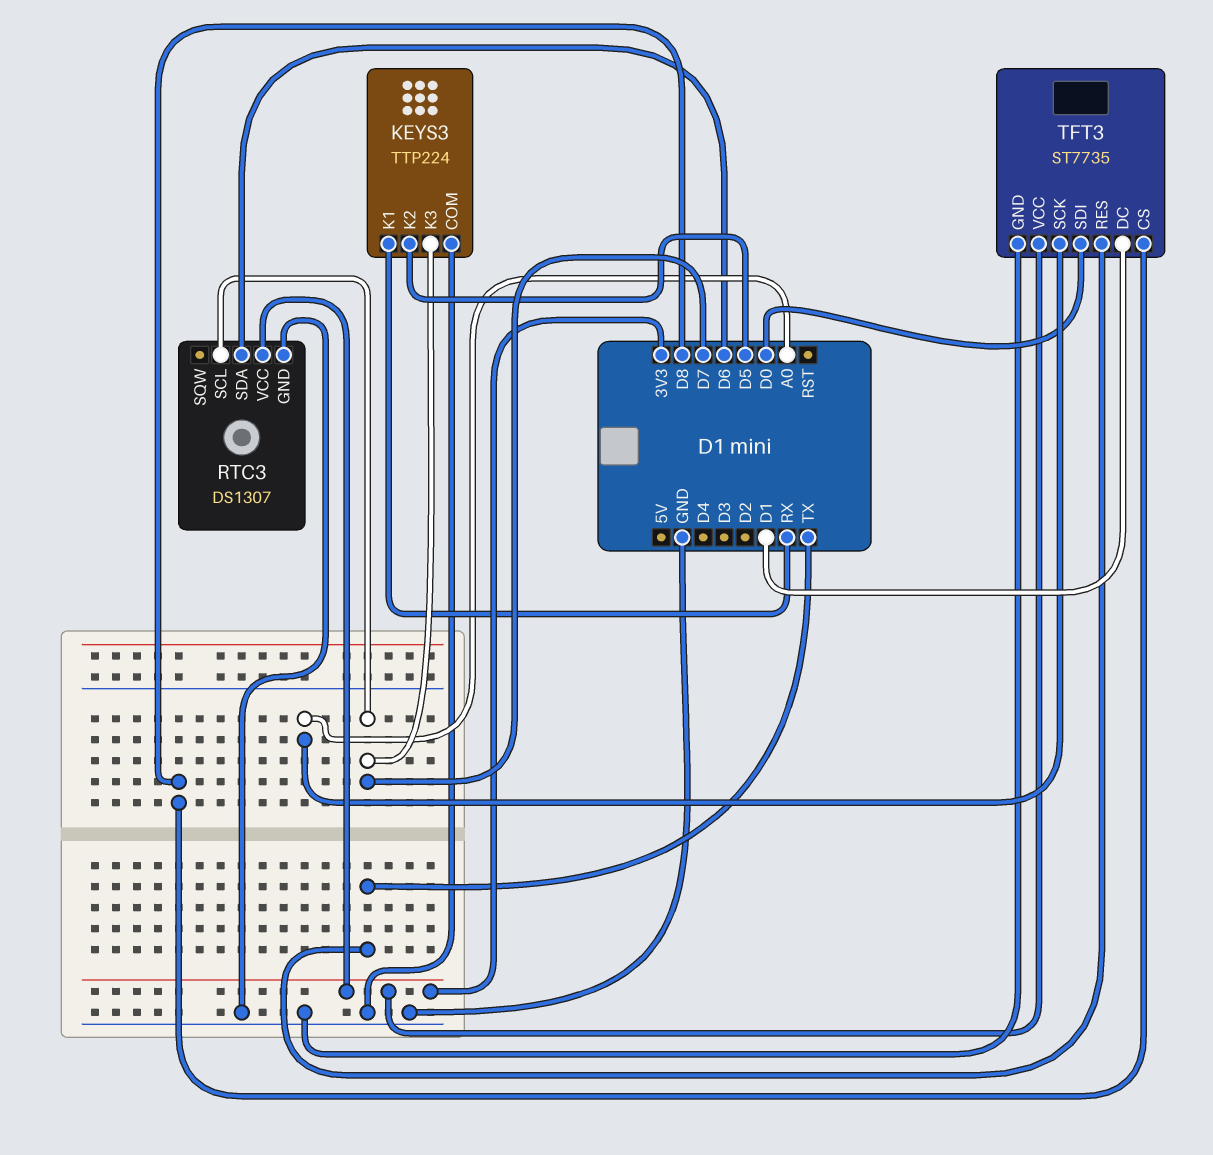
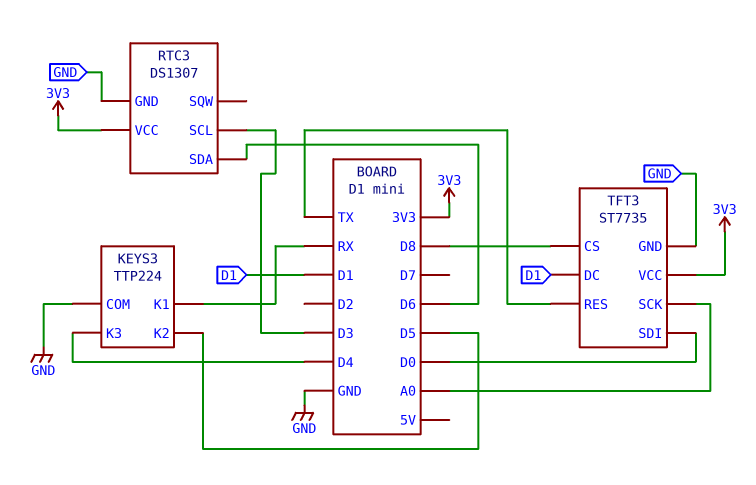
KEYS3 pin K3: D7 -> D4
RTC3 pin SCL: D7 -> D3

